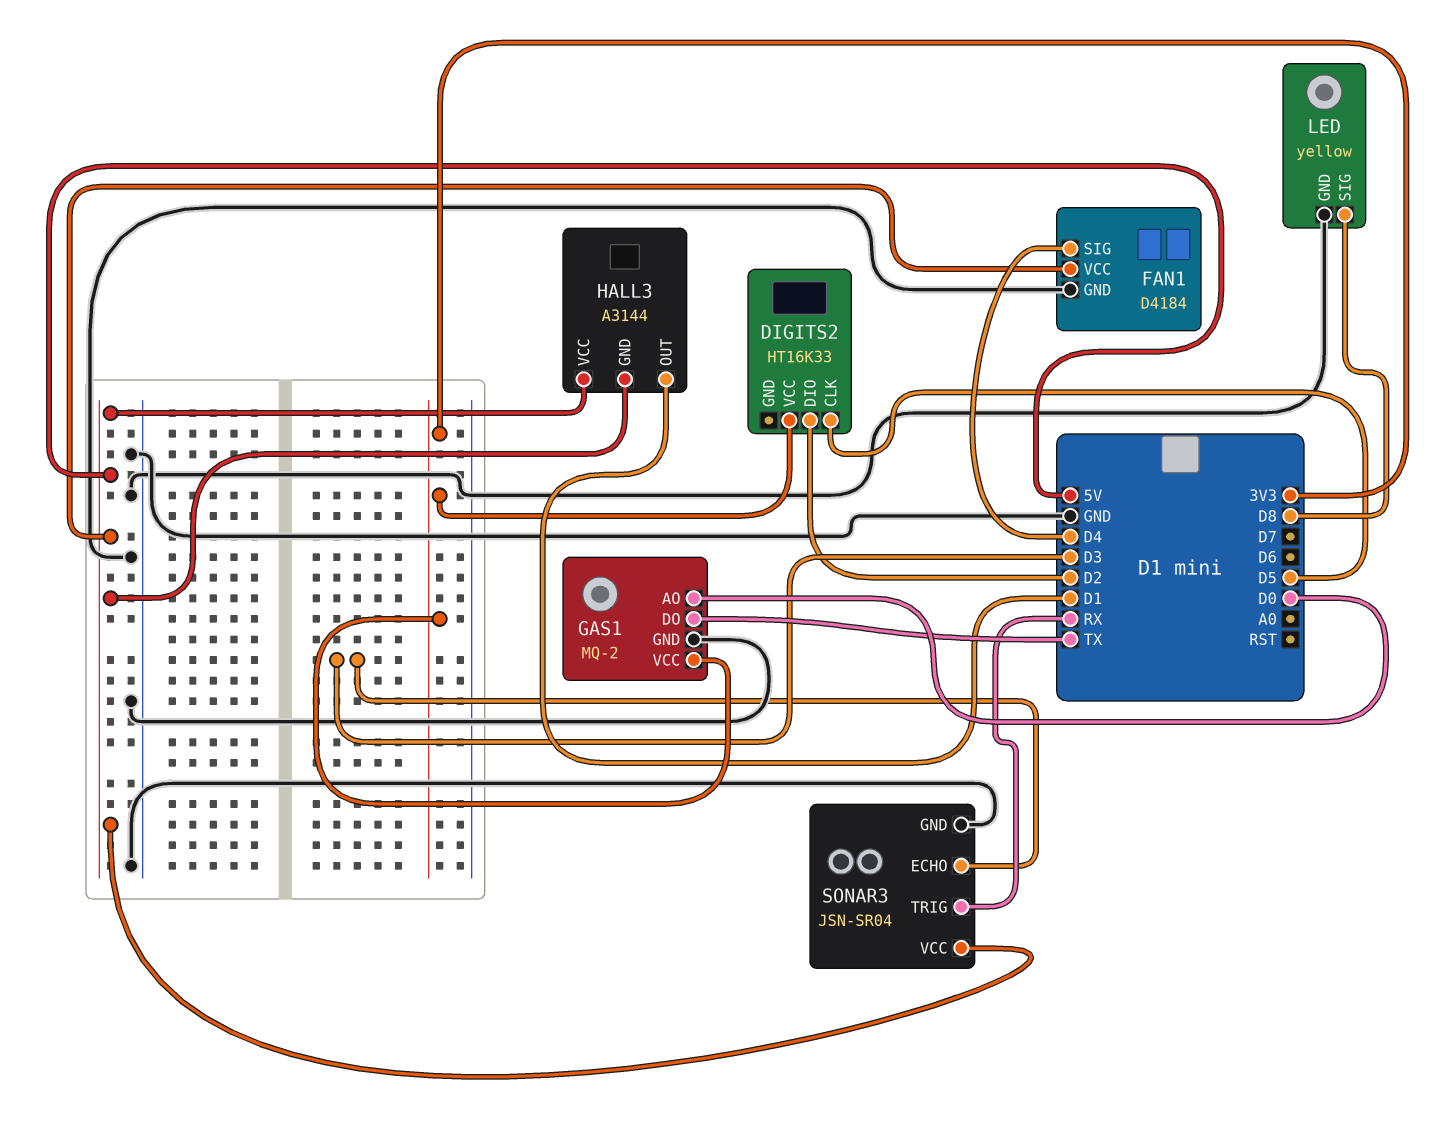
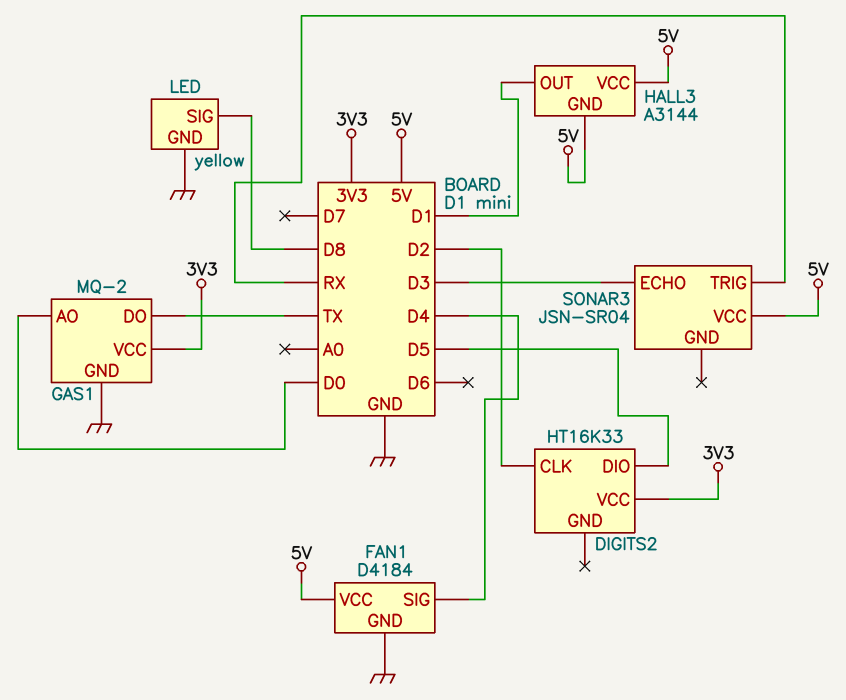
DIGITS2 pin CLK: D5 -> D2
DIGITS2 pin DIO: D2 -> D5
SONAR3 pin GND: GND -> none

